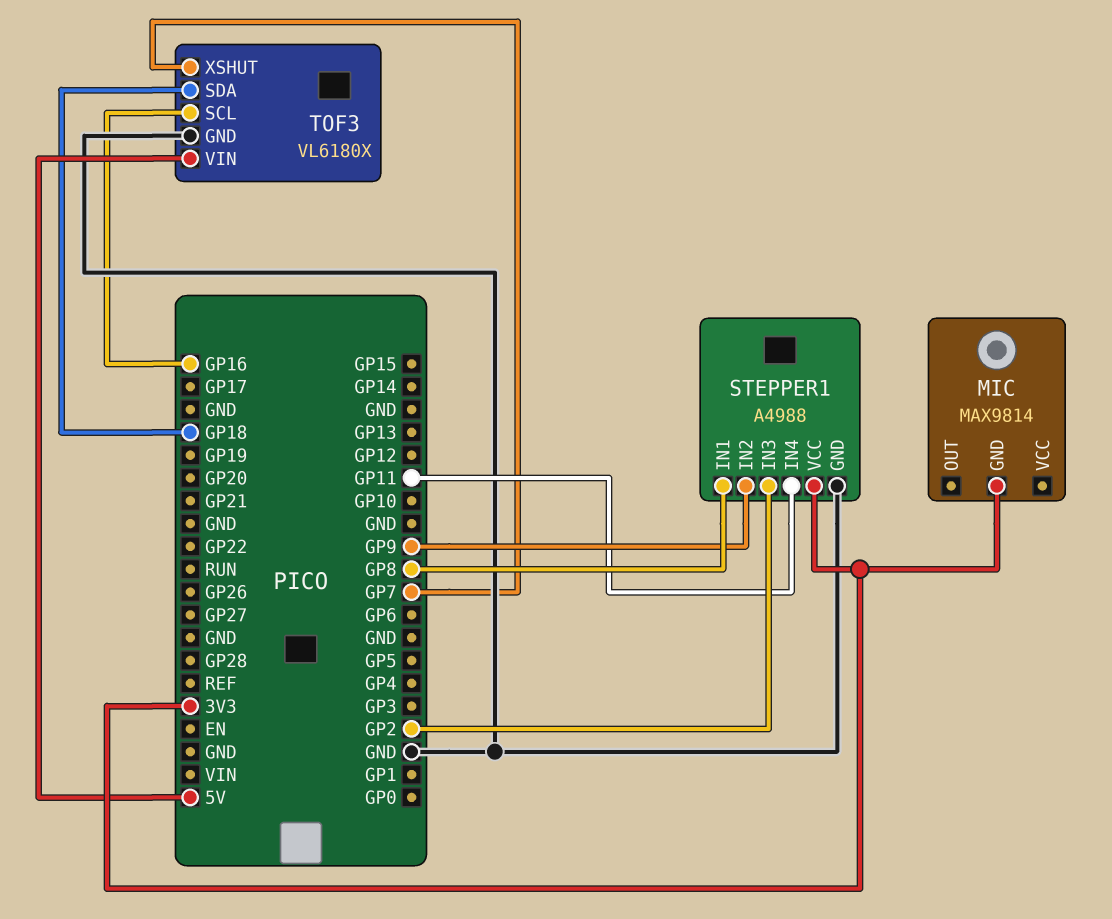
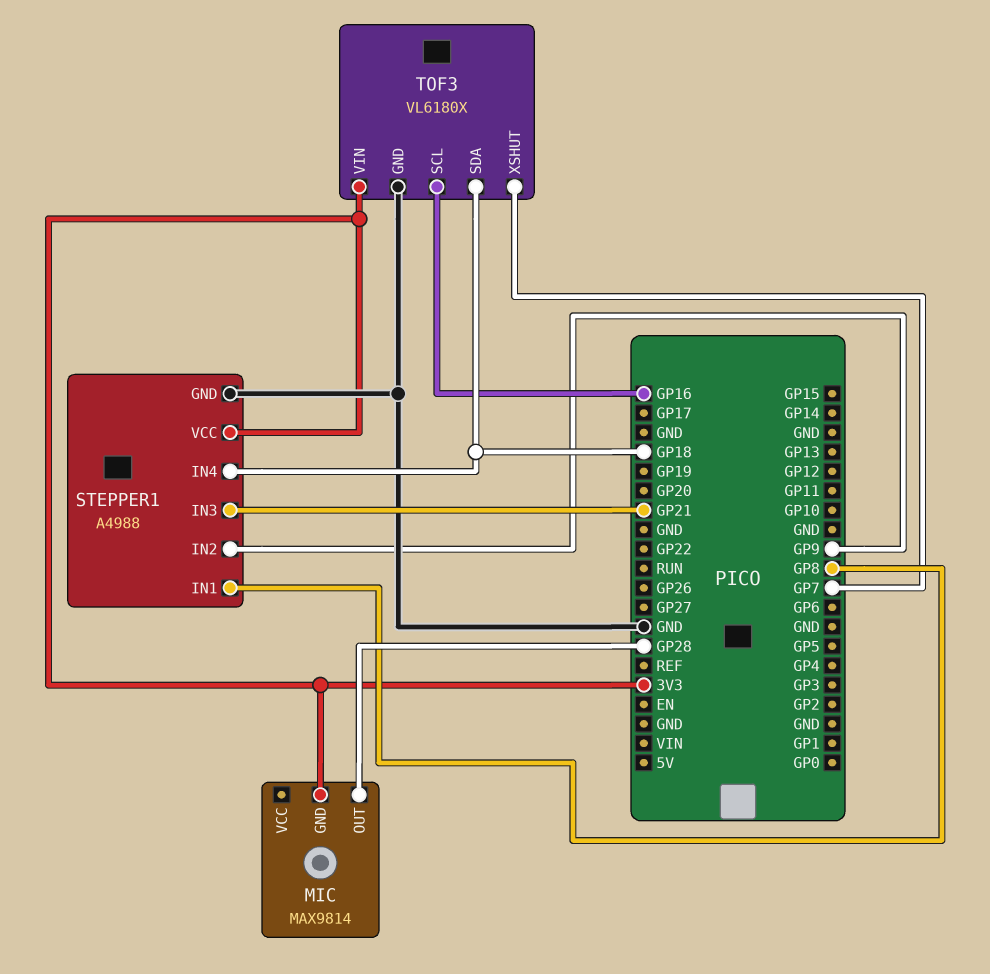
MIC pin OUT: none -> GP28
STEPPER1 pin IN3: GP2 -> GP21
STEPPER1 pin IN4: GP11 -> GP18
TOF3 pin VIN: 5V -> 3V3

